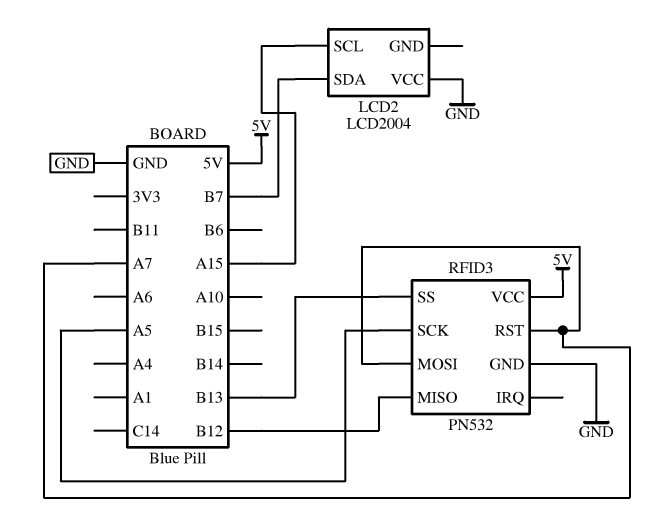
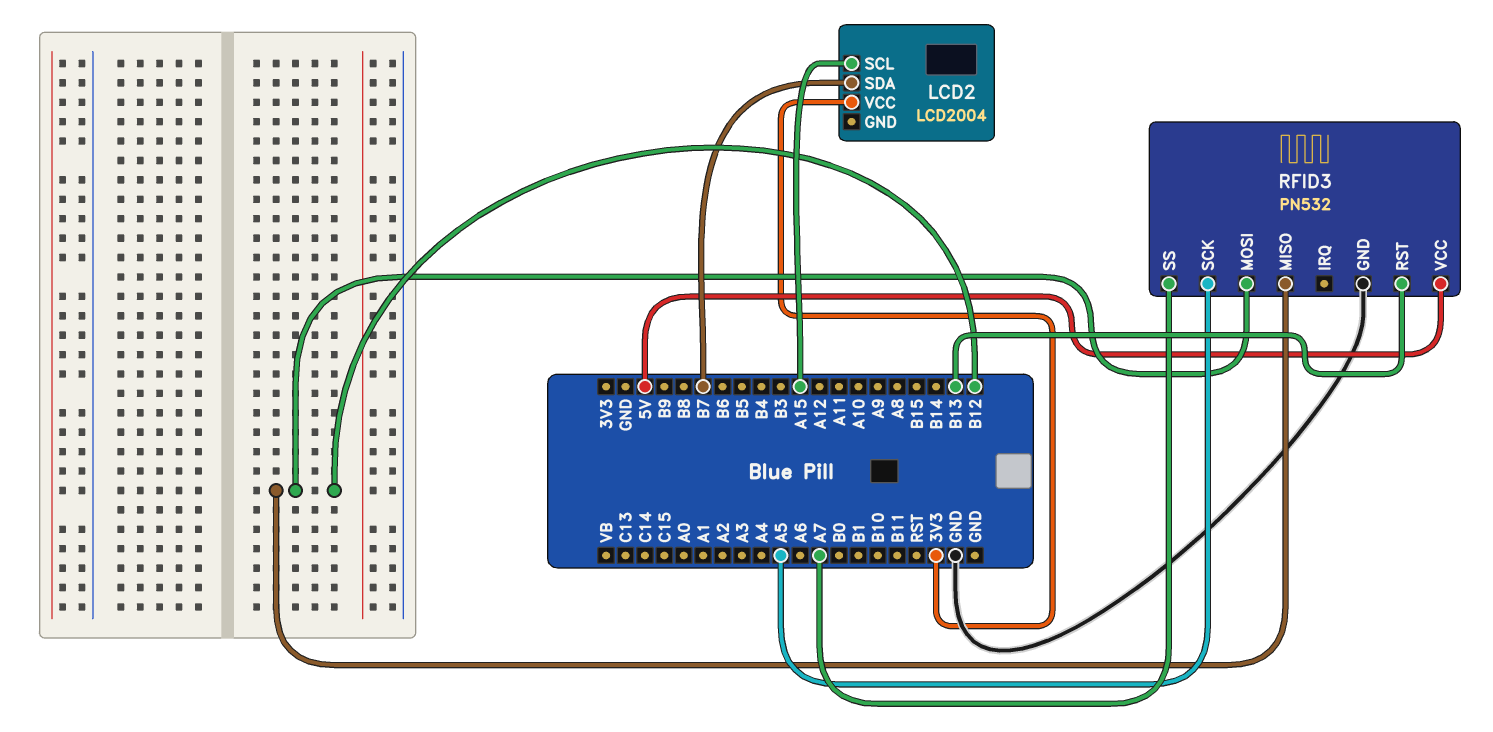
LCD2 pin VCC: GND -> 3V3
RFID3 pin MOSI: A7 -> B12
RFID3 pin RST: A7 -> B13
RFID3 pin SS: B13 -> A7

